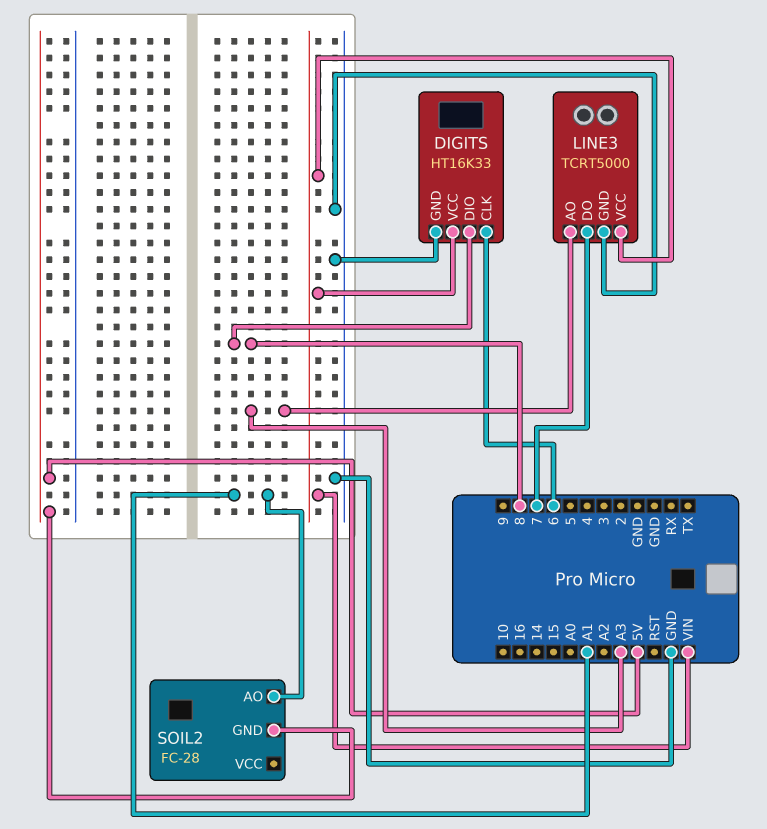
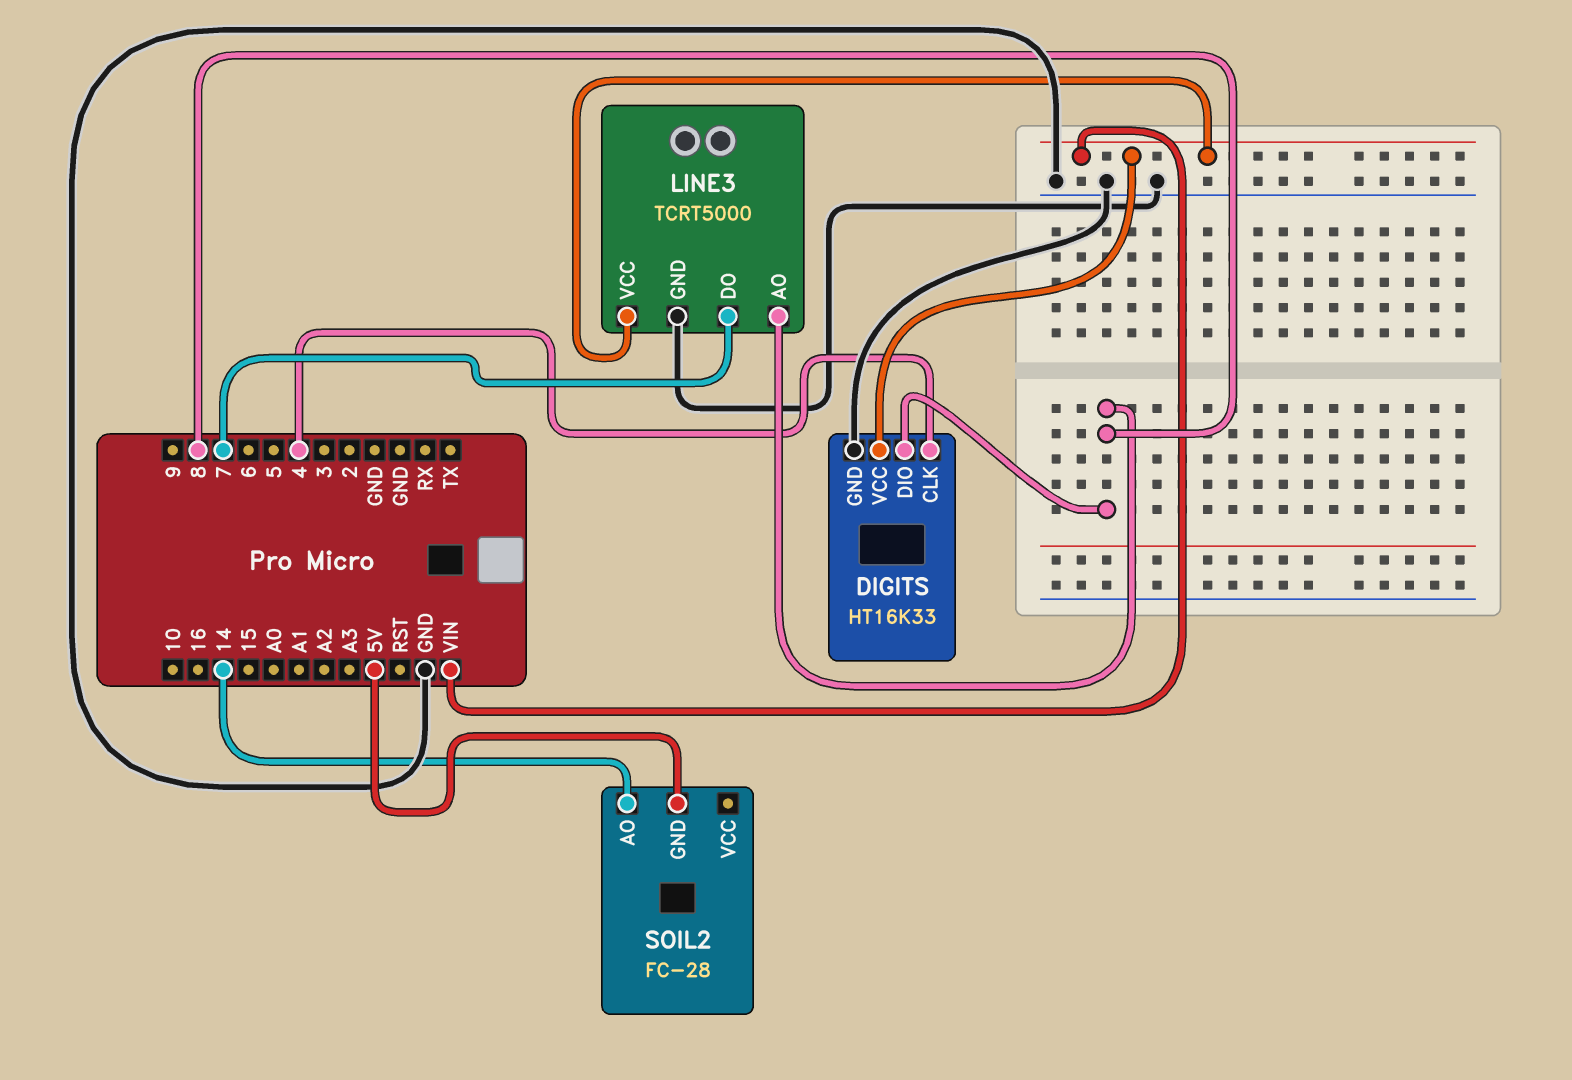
DIGITS pin CLK: 6 -> 4
LINE3 pin AO: A3 -> 8
SOIL2 pin AO: A1 -> 14

